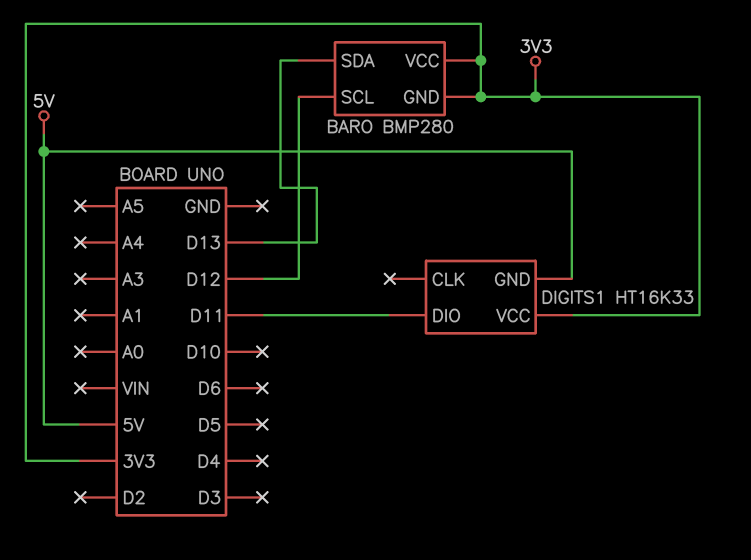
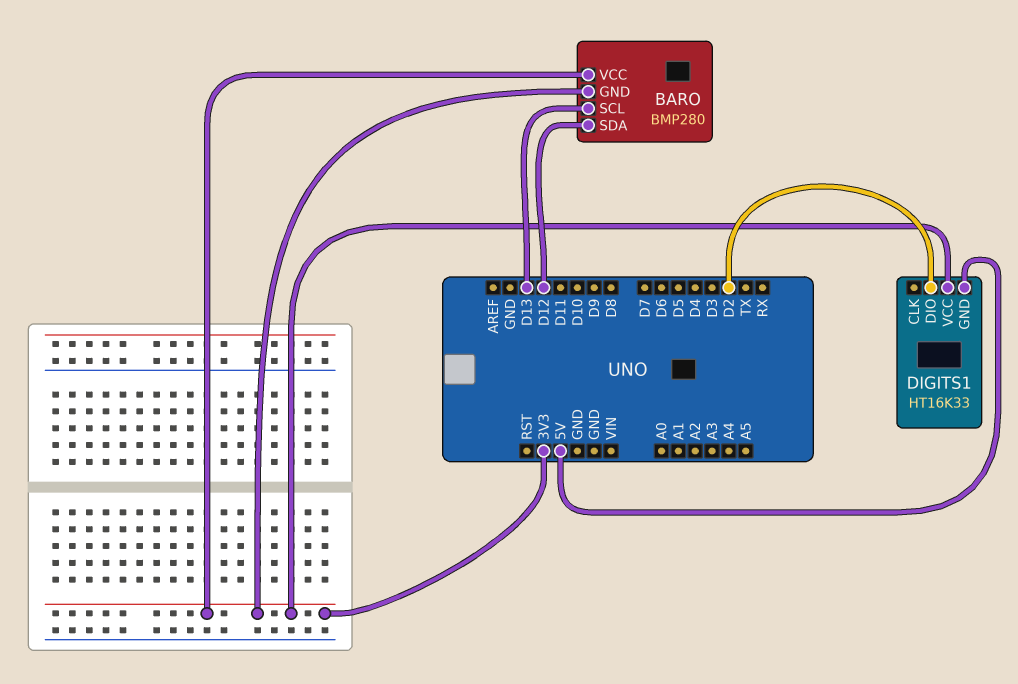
BARO pin SCL: D12 -> D13
BARO pin SDA: D13 -> D12
DIGITS1 pin DIO: D11 -> D2

